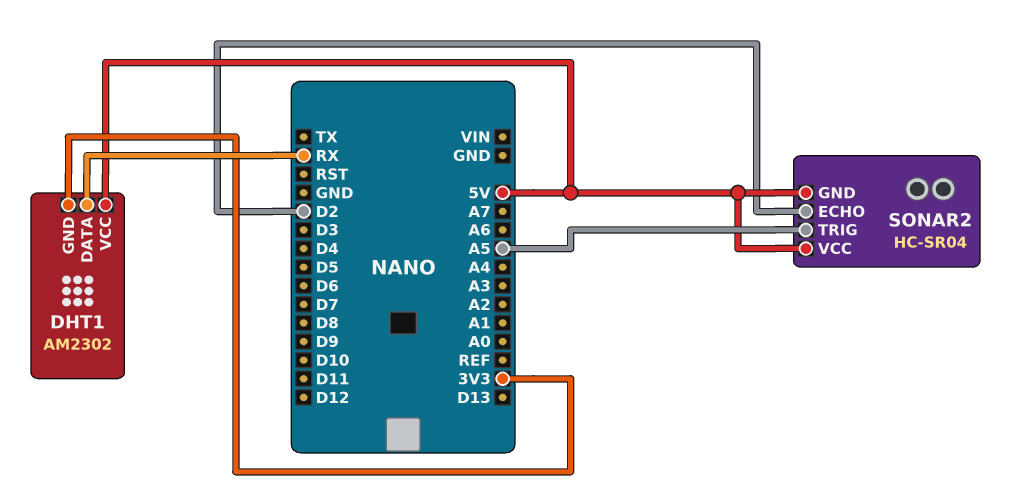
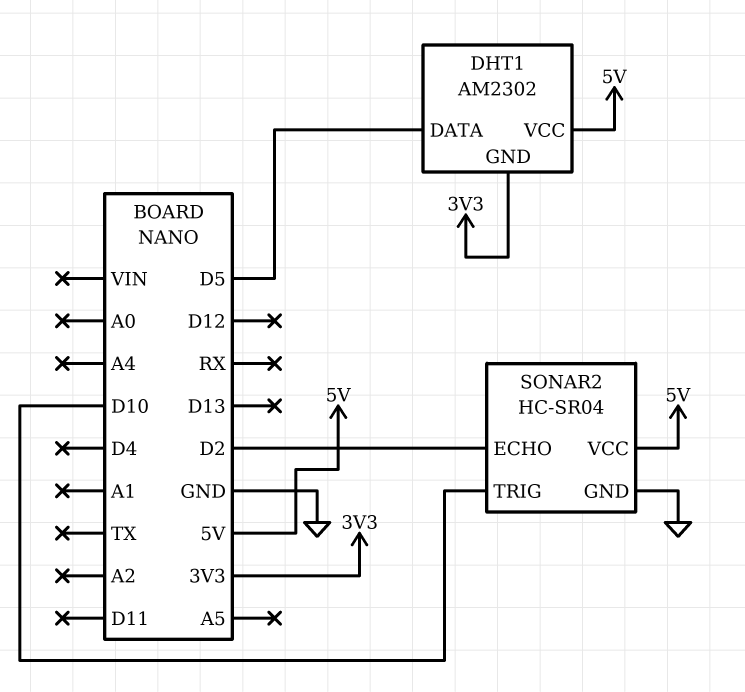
DHT1 pin DATA: RX -> D5
SONAR2 pin GND: 5V -> GND
SONAR2 pin TRIG: A5 -> D10

